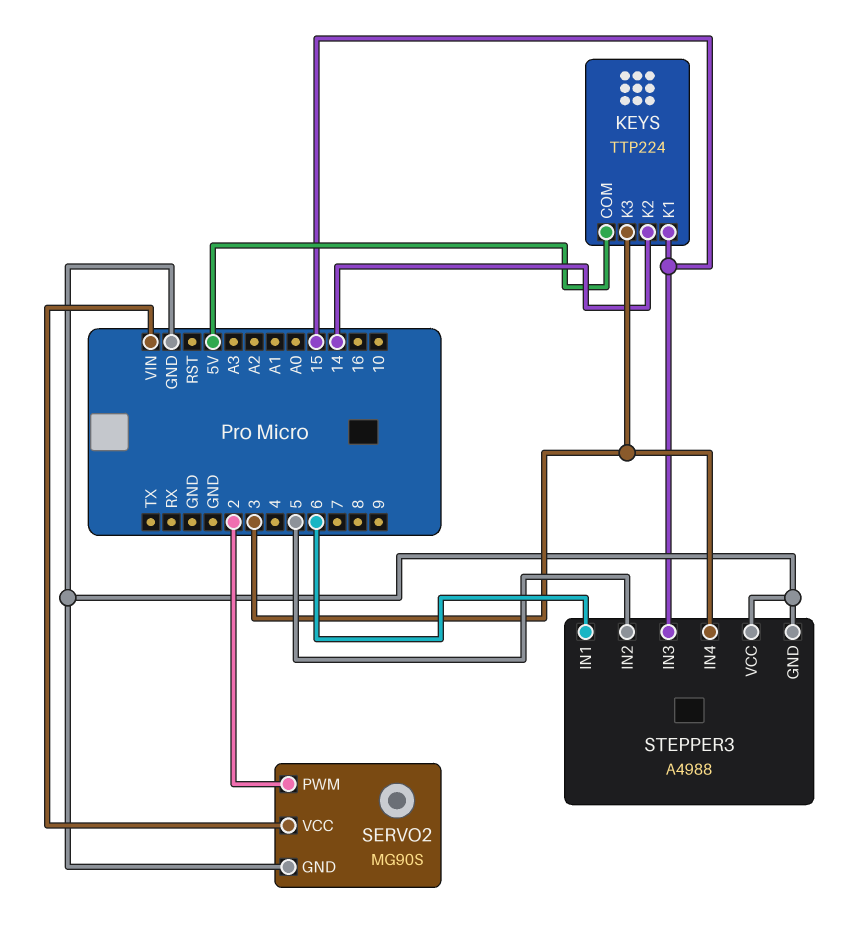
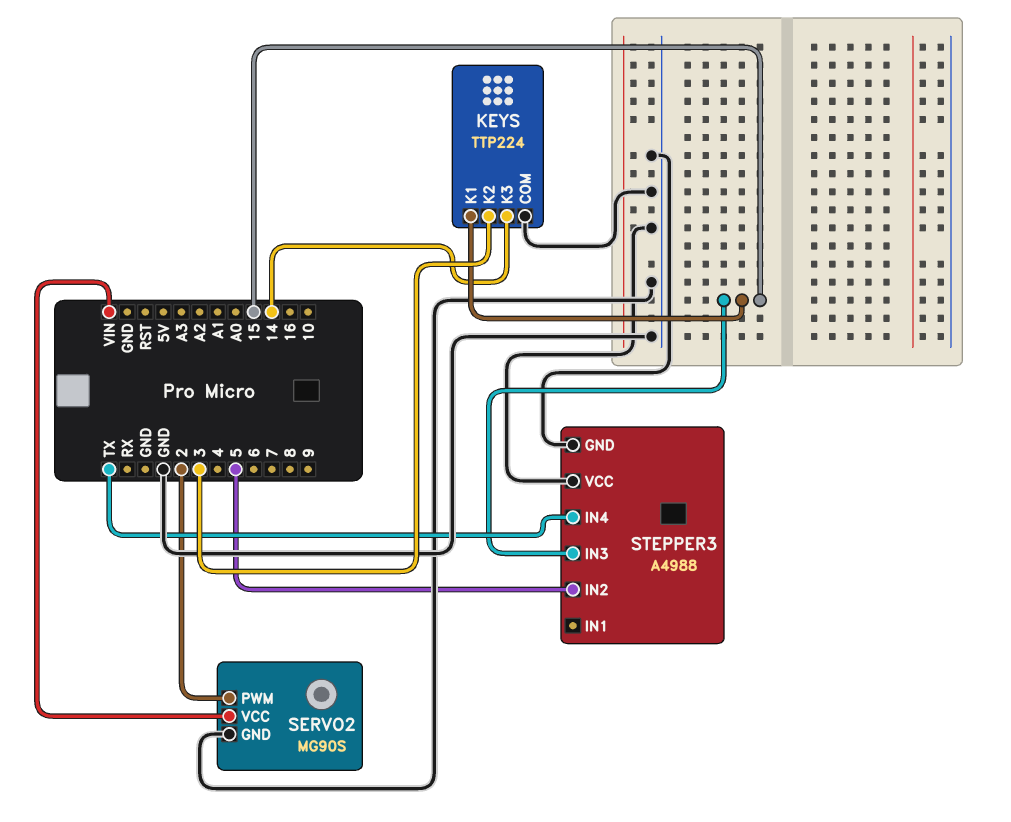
KEYS pin COM: 5V -> GND
KEYS pin K2: 14 -> 3
KEYS pin K3: 3 -> 14
STEPPER3 pin IN1: 6 -> none
STEPPER3 pin IN4: 3 -> TX

